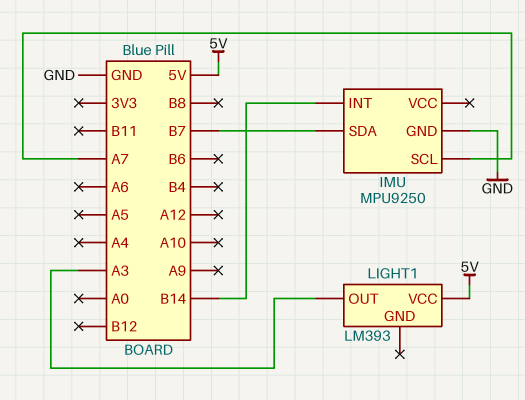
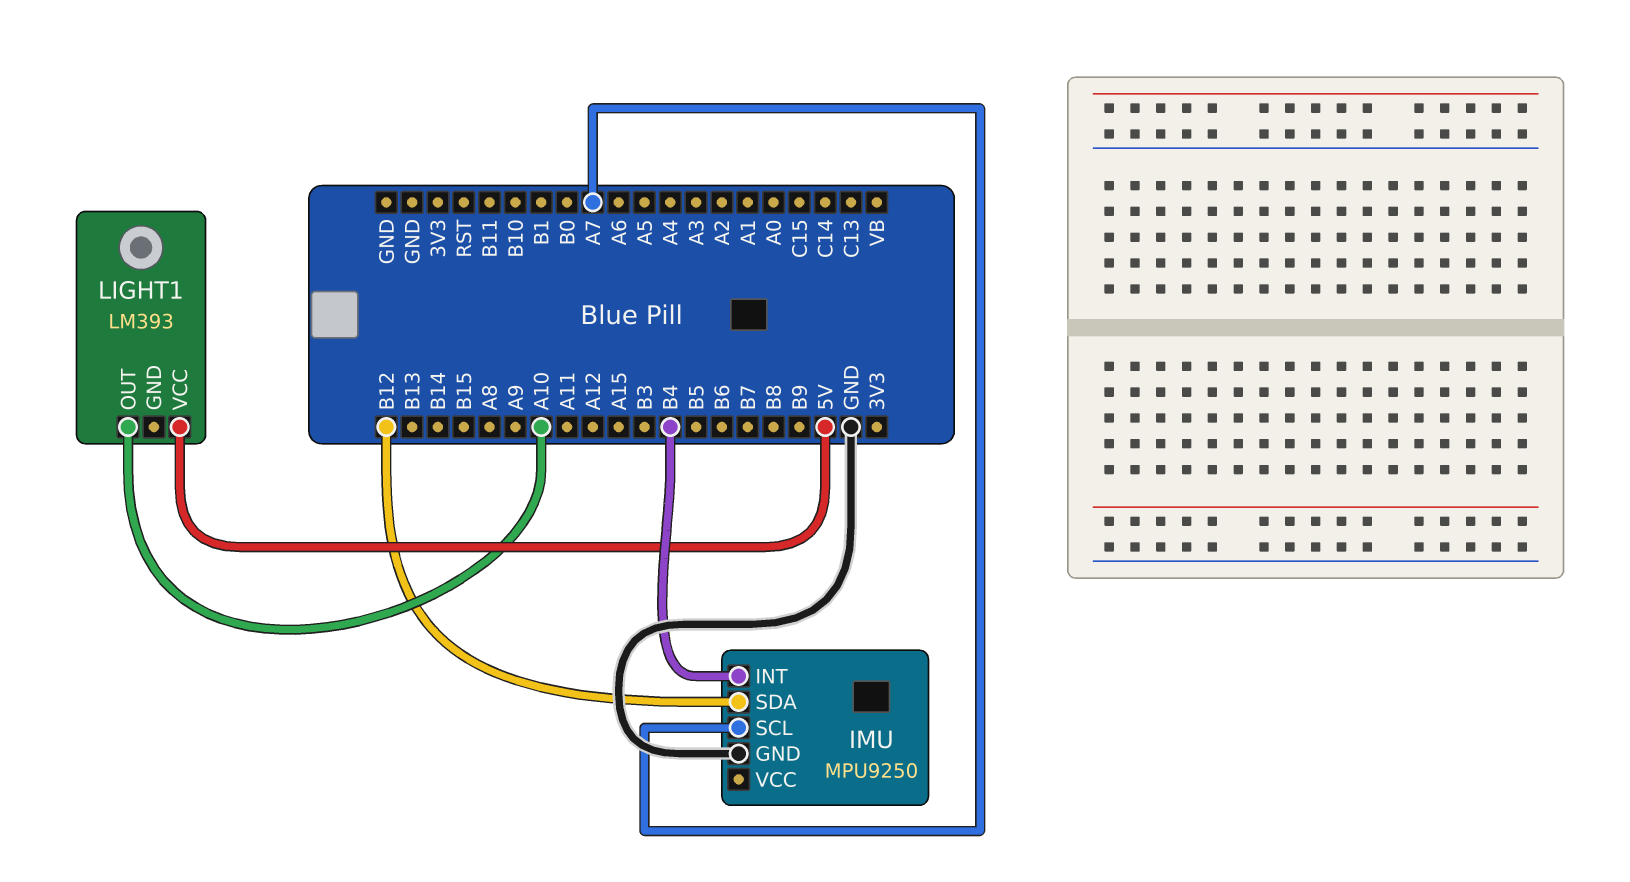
IMU pin INT: B14 -> B4
IMU pin SDA: B7 -> B12
LIGHT1 pin OUT: A3 -> A10

